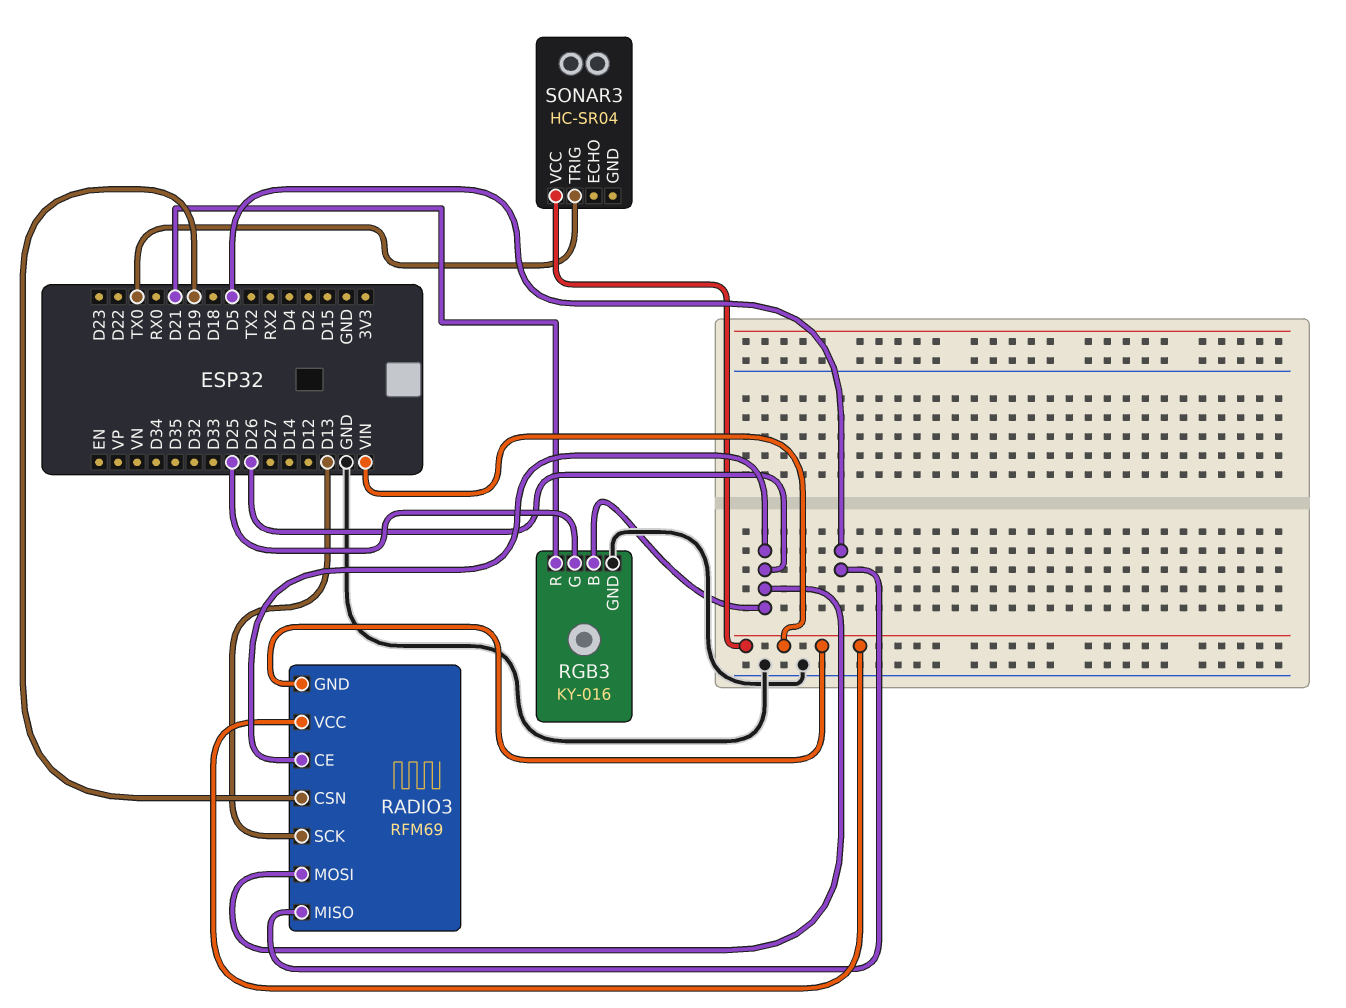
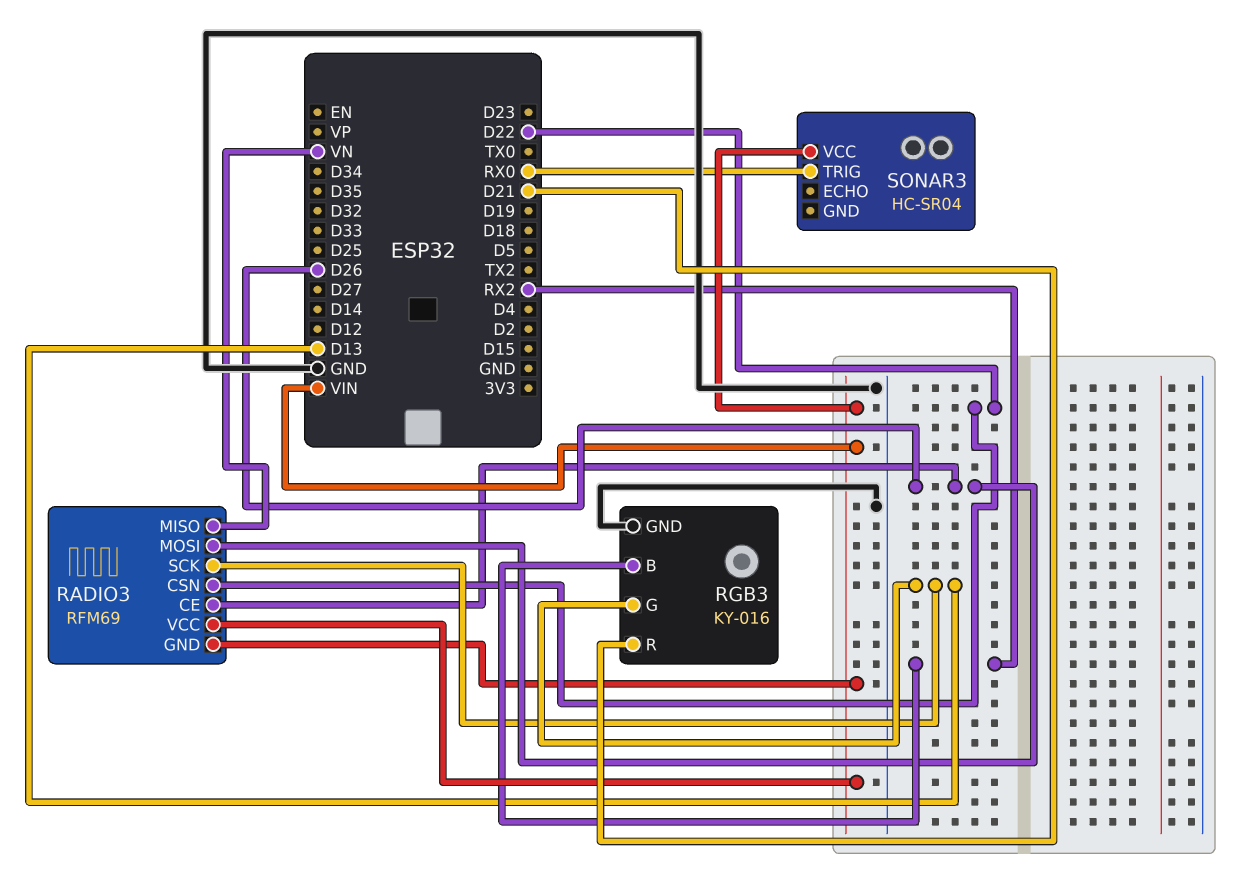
RADIO3 pin CSN: D19 -> D22
RADIO3 pin MISO: D5 -> VN
RGB3 pin B: D26 -> RX2
RGB3 pin G: D25 -> D13
SONAR3 pin TRIG: TX0 -> RX0

